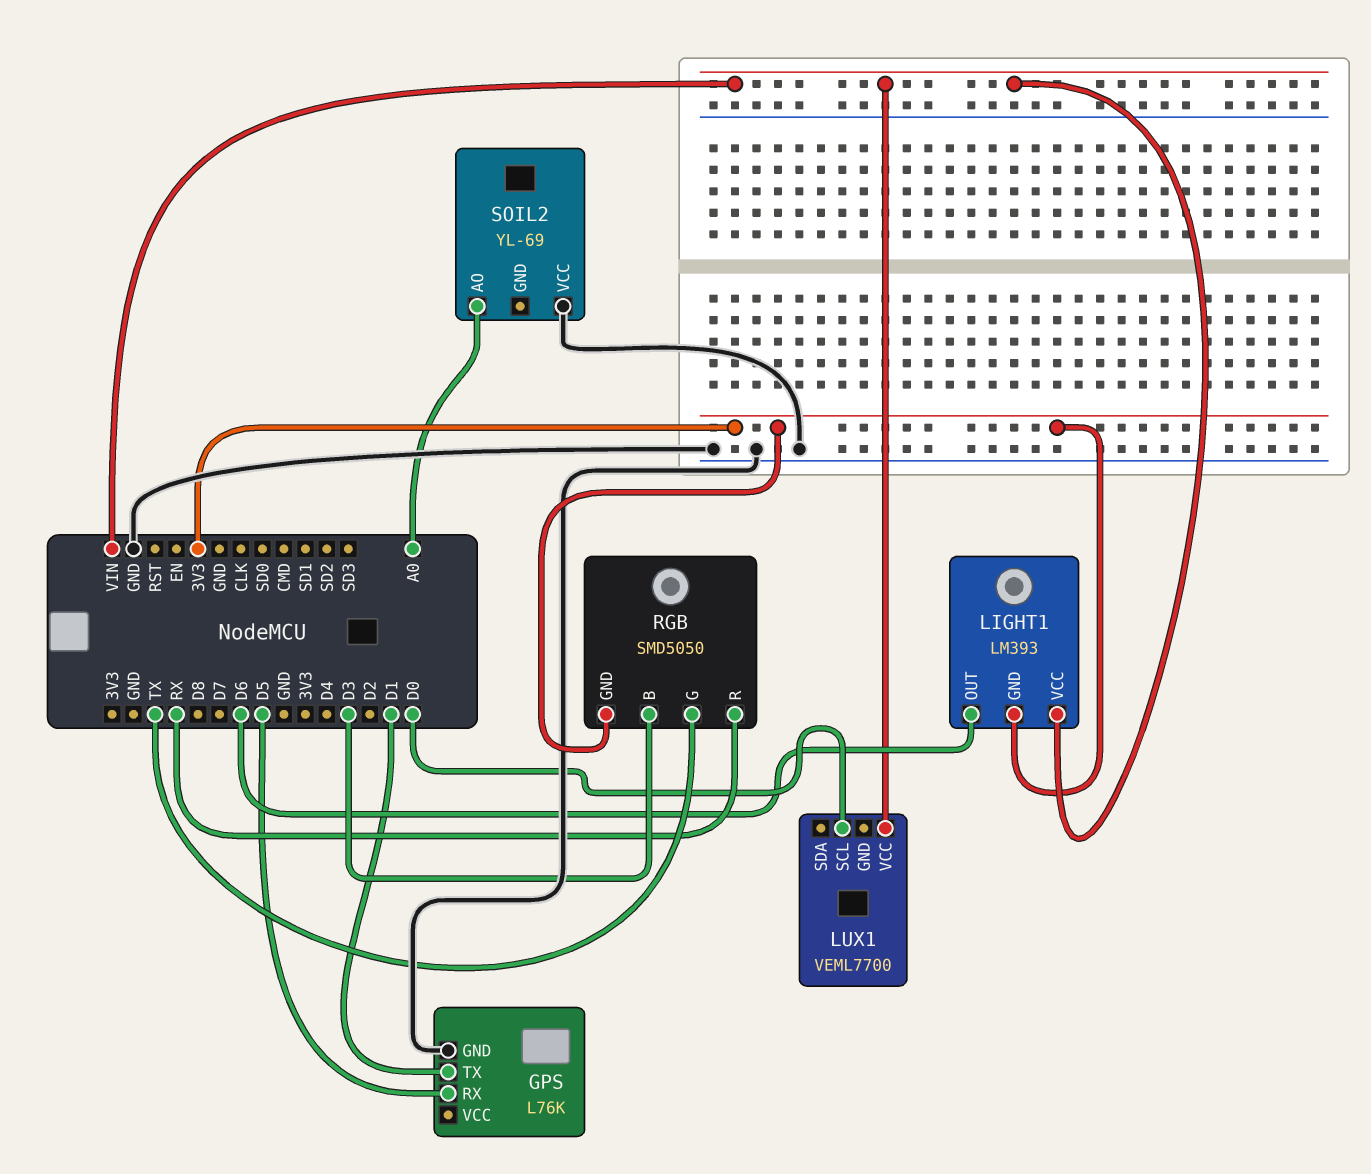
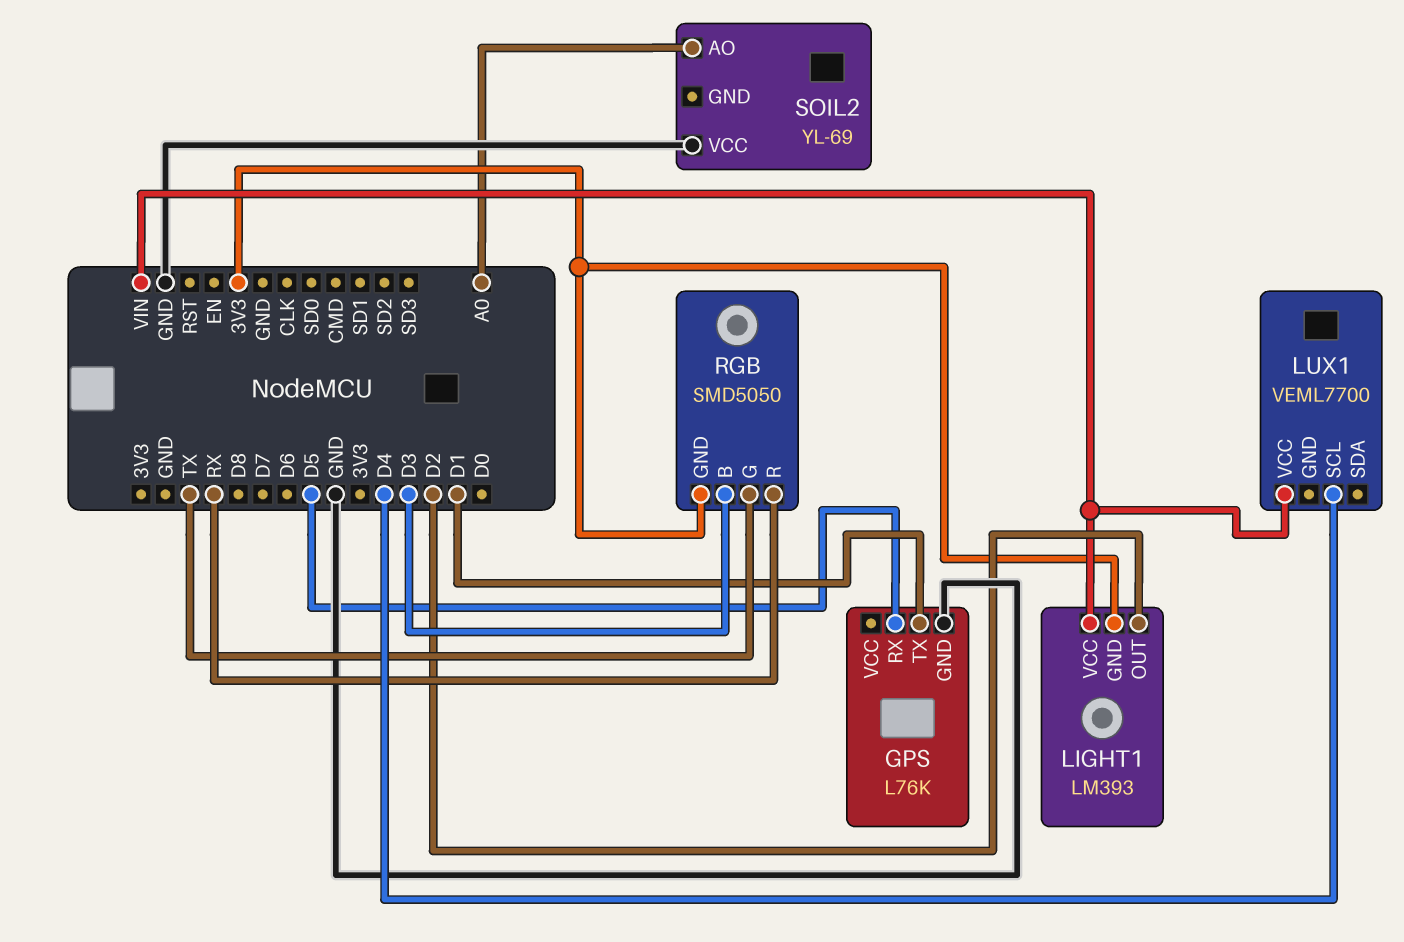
LIGHT1 pin OUT: D6 -> D2
LUX1 pin SCL: D0 -> D4

